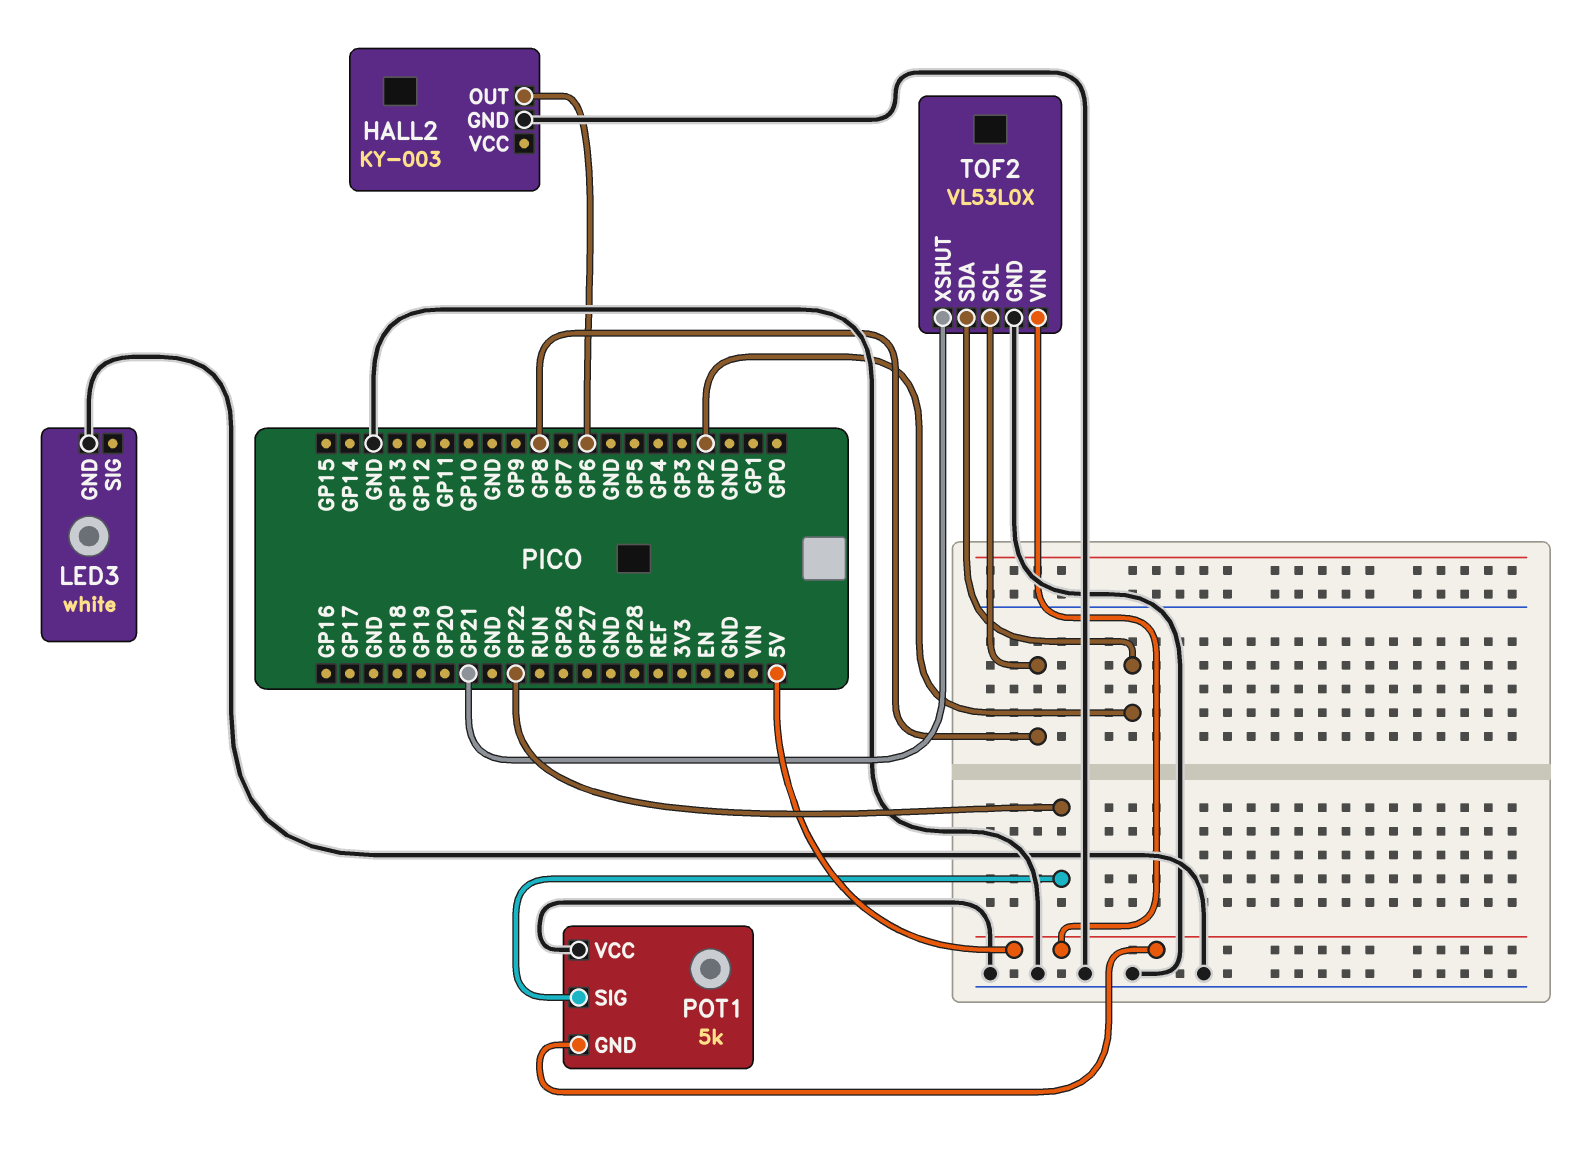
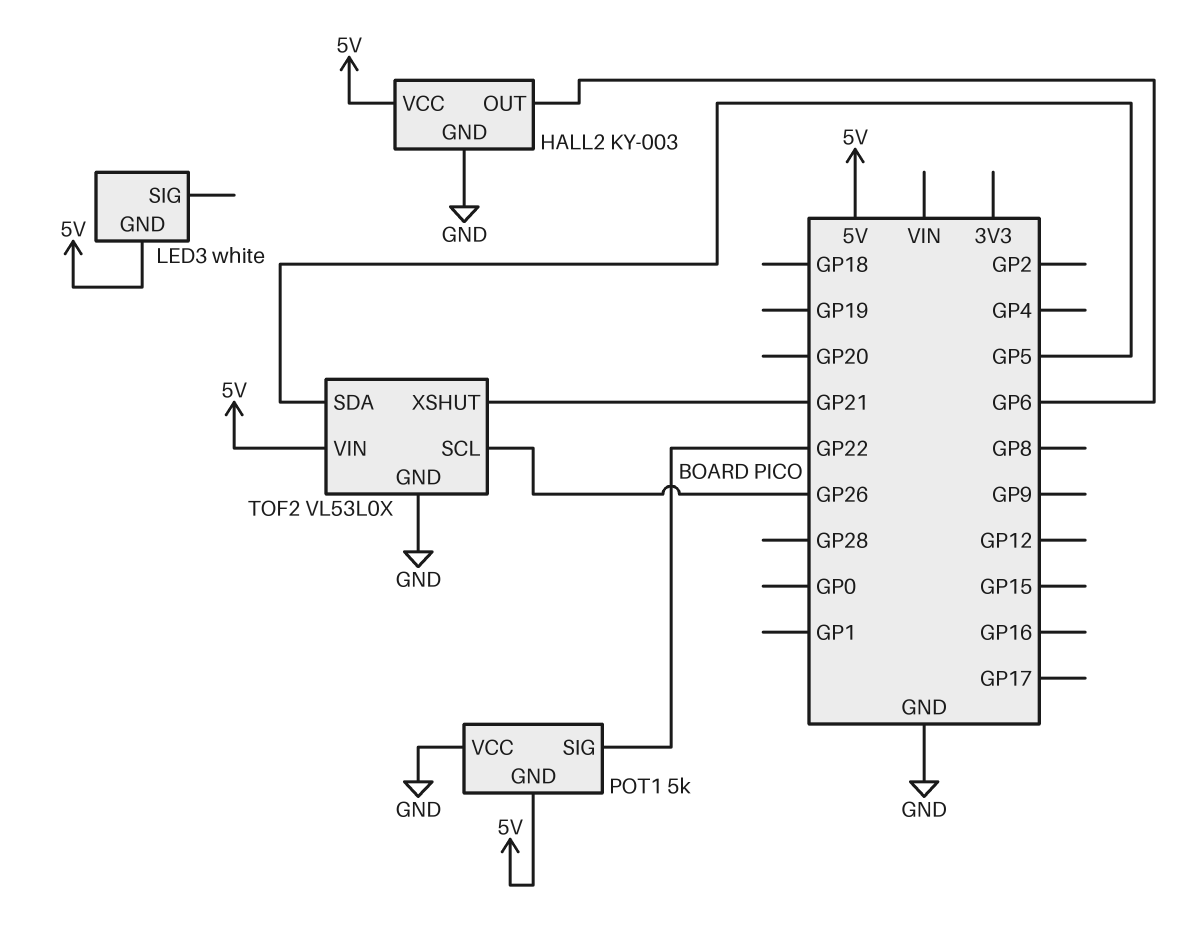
HALL2 pin VCC: none -> 5V
LED3 pin GND: GND -> 5V
TOF2 pin SCL: GP8 -> GP26
TOF2 pin SDA: GP2 -> GP5

